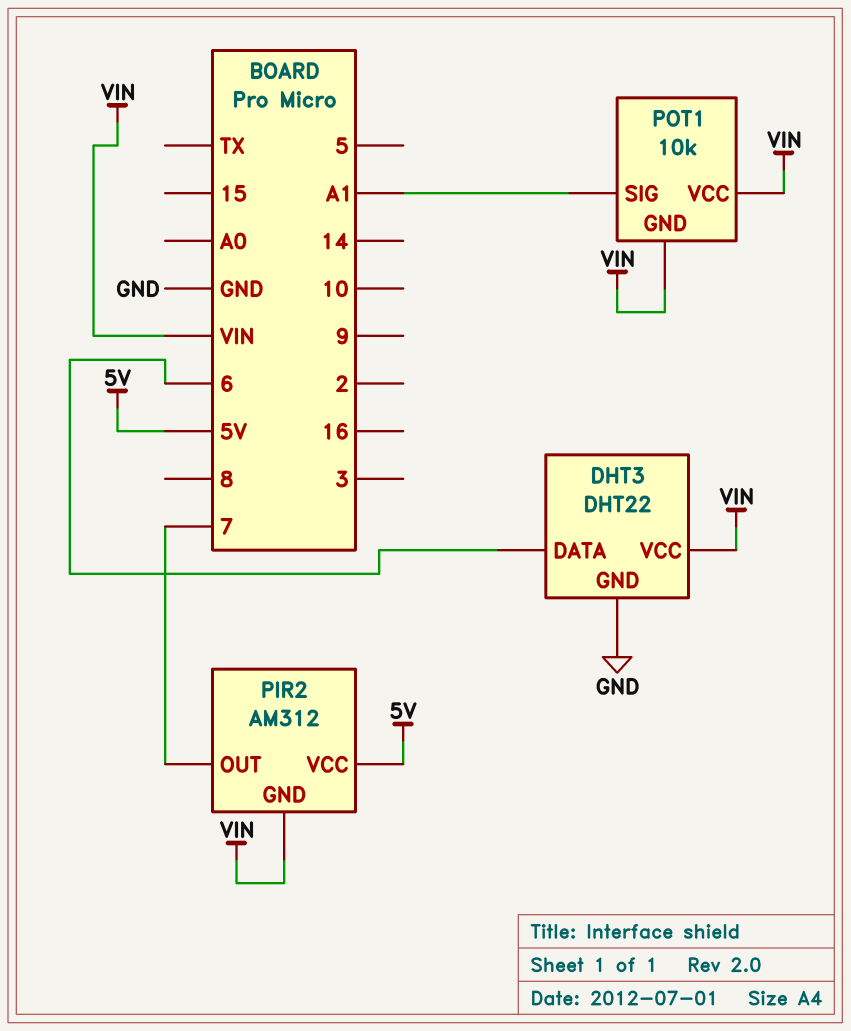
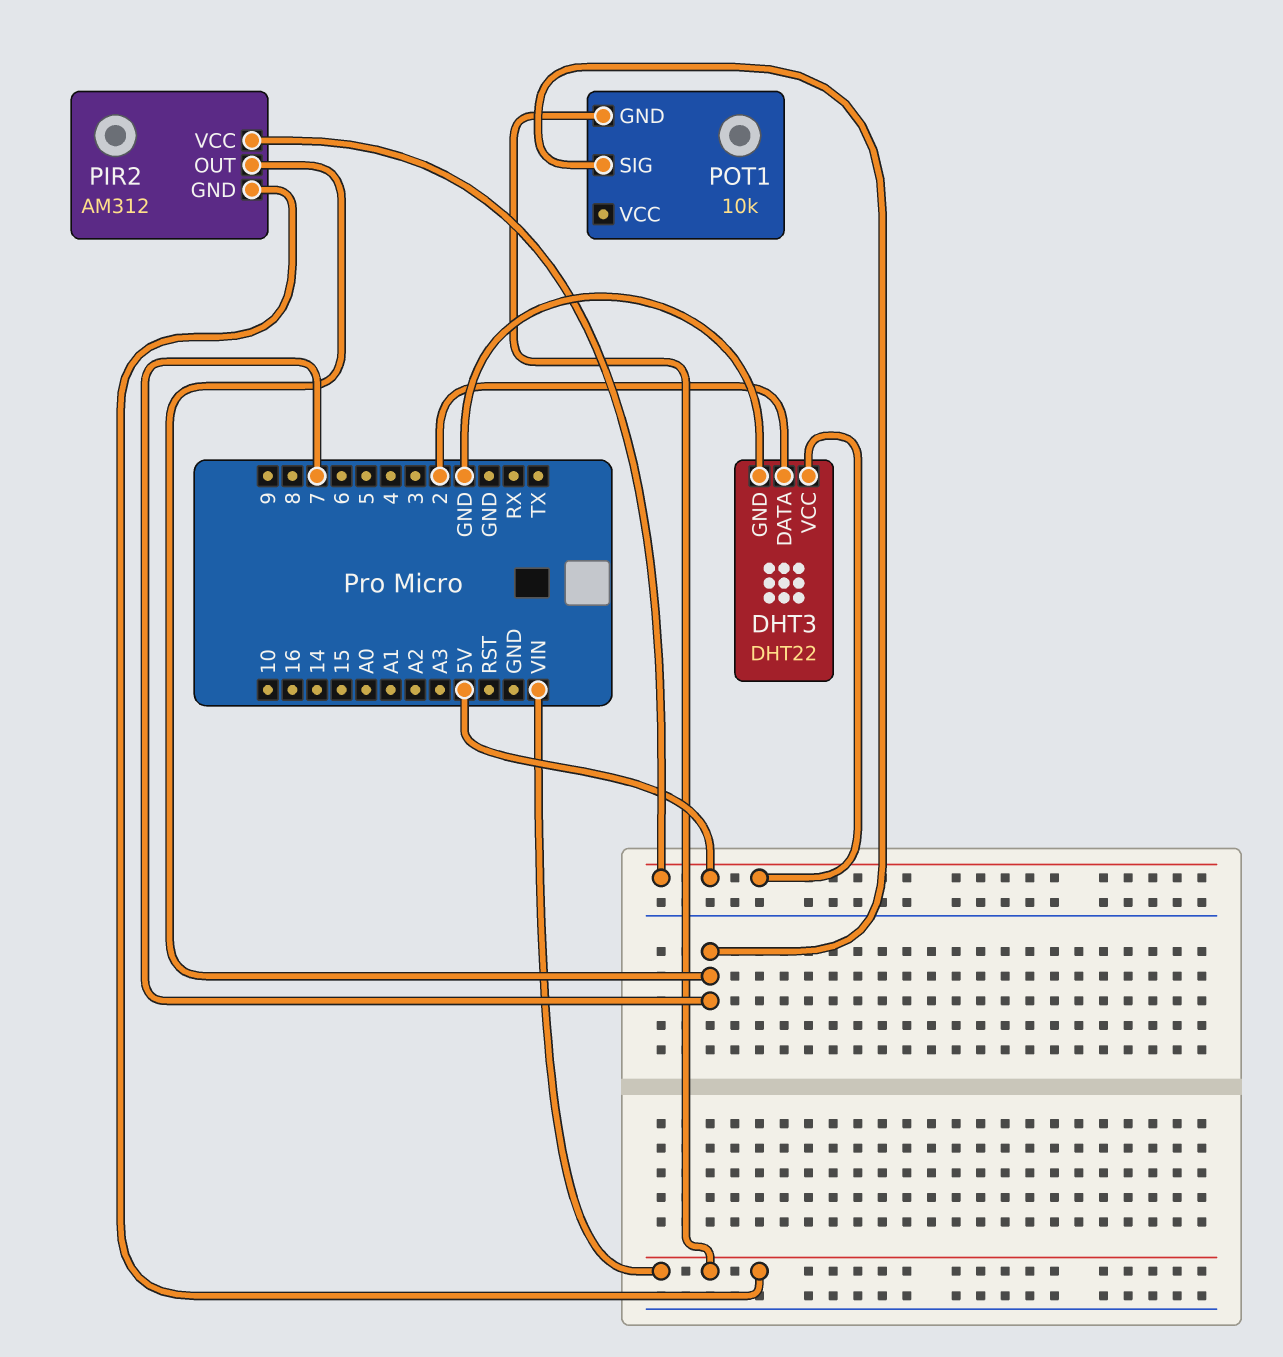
DHT3 pin DATA: 6 -> 2
DHT3 pin VCC: VIN -> 5V
POT1 pin SIG: A1 -> 7
POT1 pin VCC: VIN -> none

